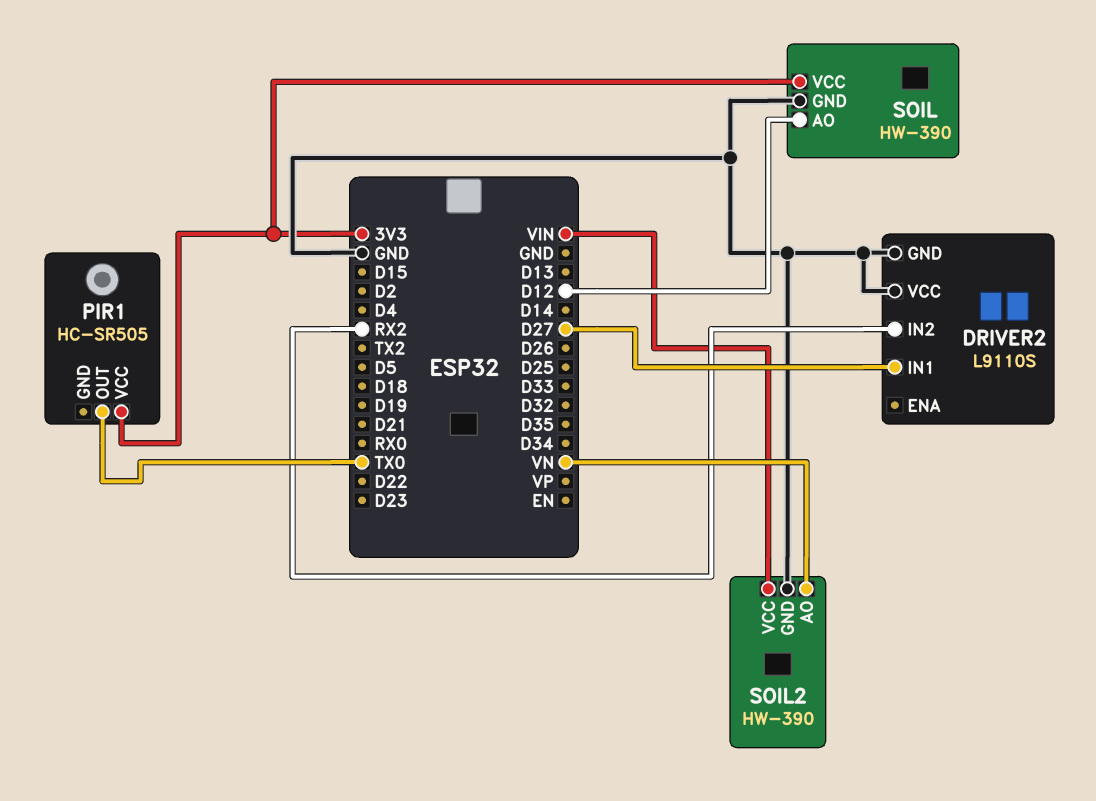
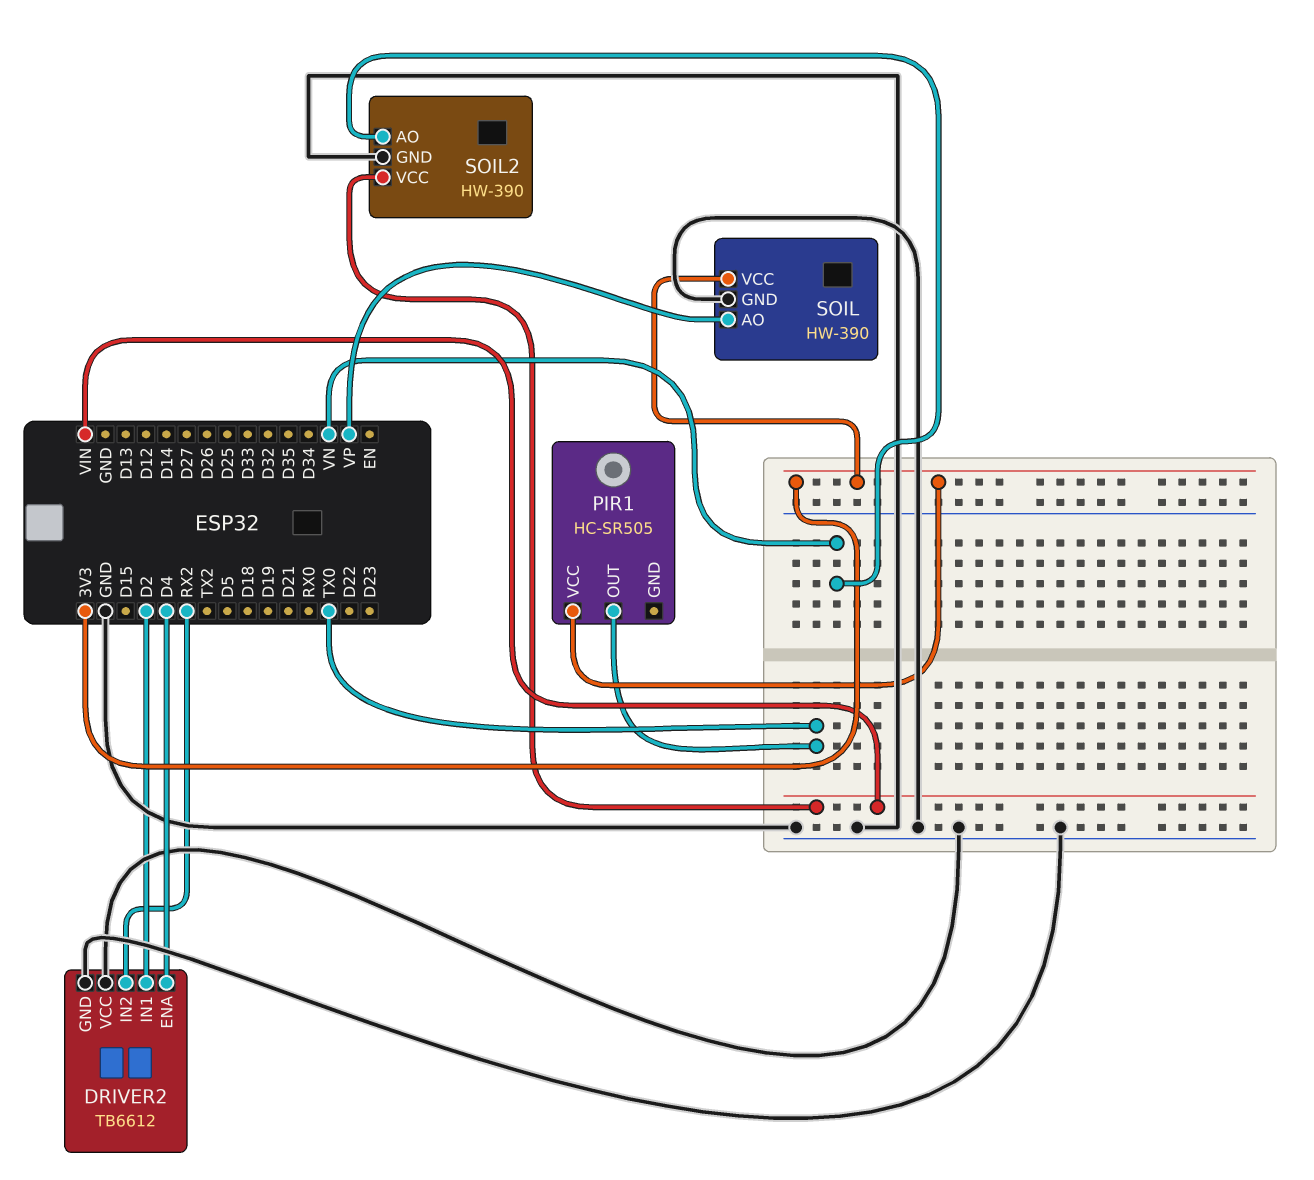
DRIVER2: L9110S -> TB6612
DRIVER2 pin ENA: none -> D4
DRIVER2 pin IN1: D27 -> D2
SOIL pin AO: D12 -> VP

